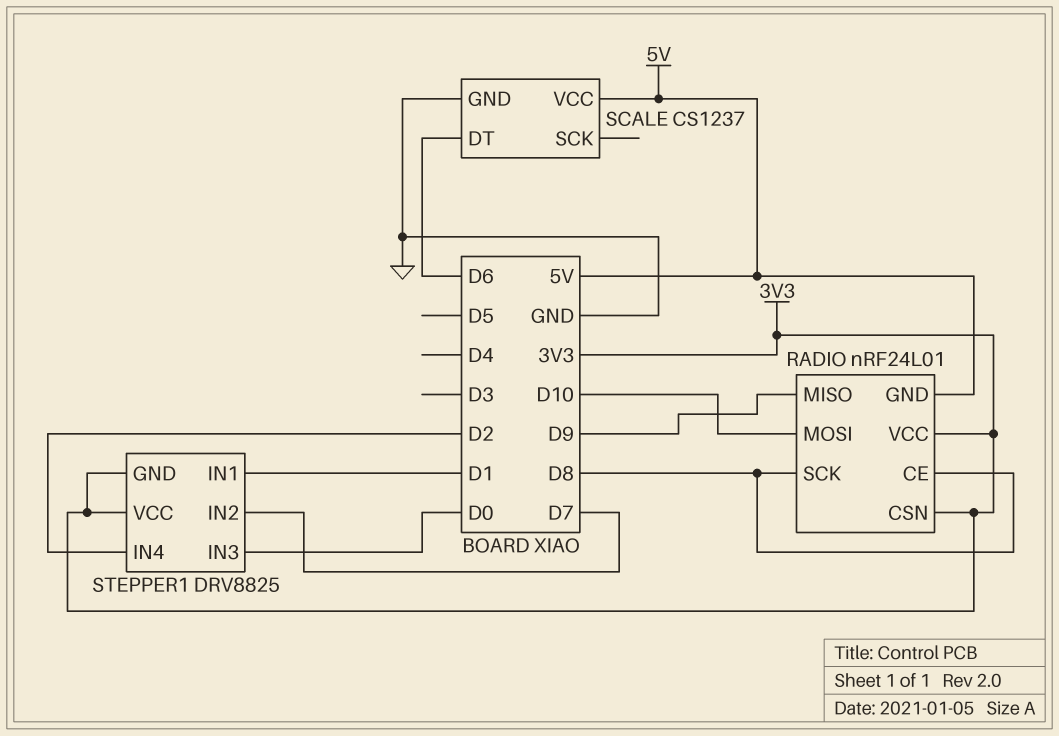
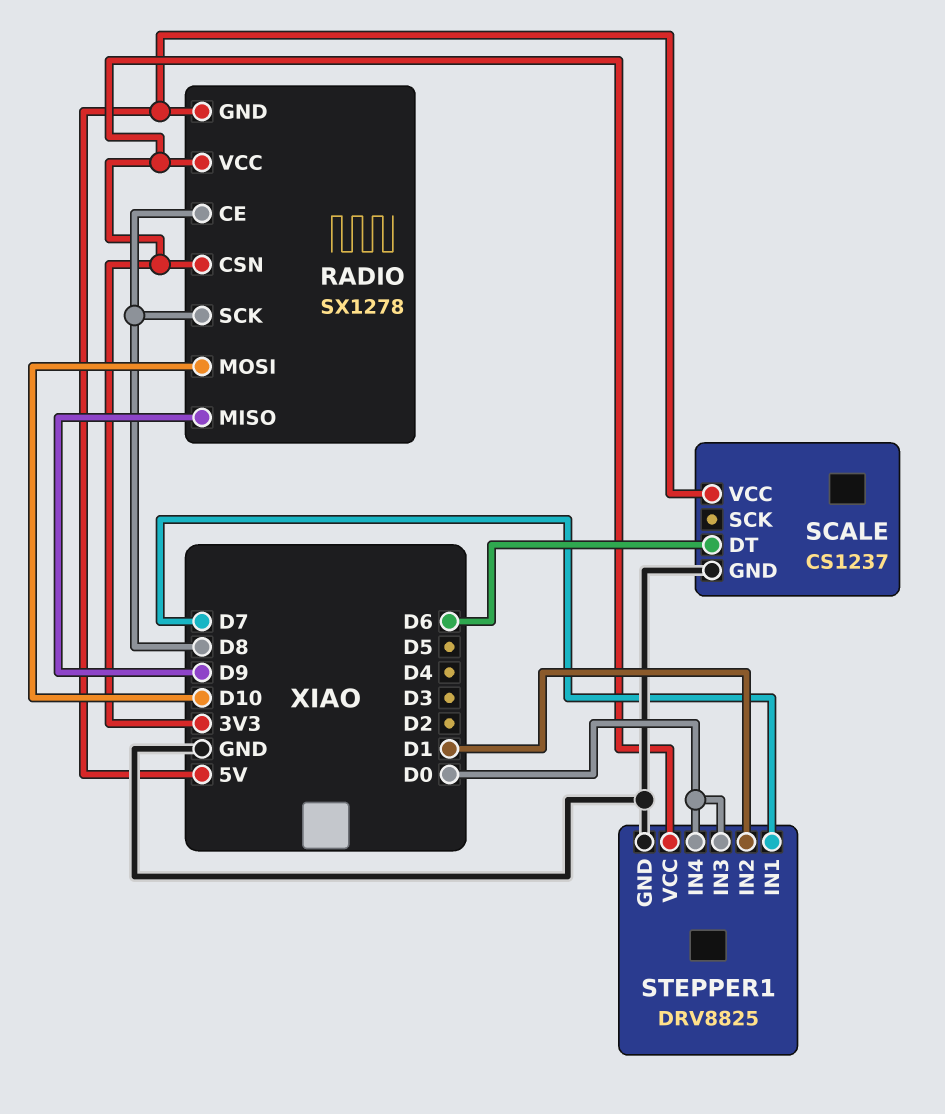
RADIO: nRF24L01 -> SX1278
STEPPER1 pin GND: 3V3 -> GND
STEPPER1 pin IN1: D1 -> D7
STEPPER1 pin IN2: D7 -> D1
STEPPER1 pin IN4: D2 -> D0

